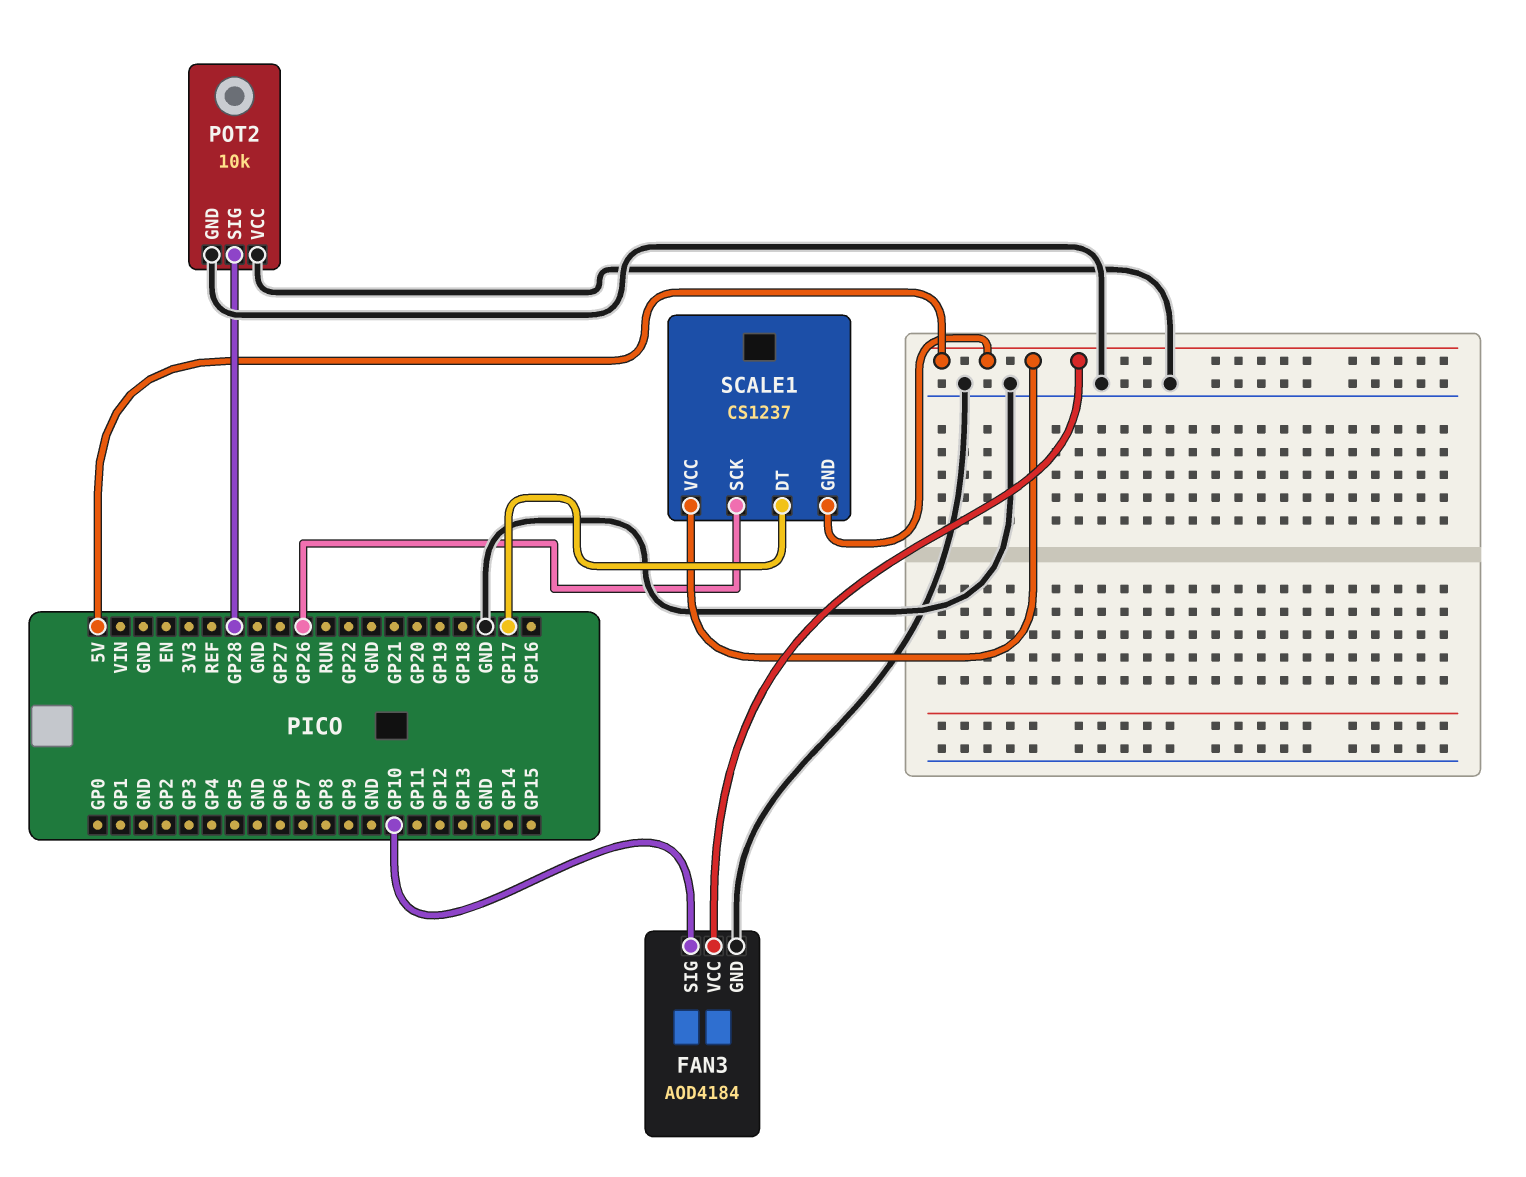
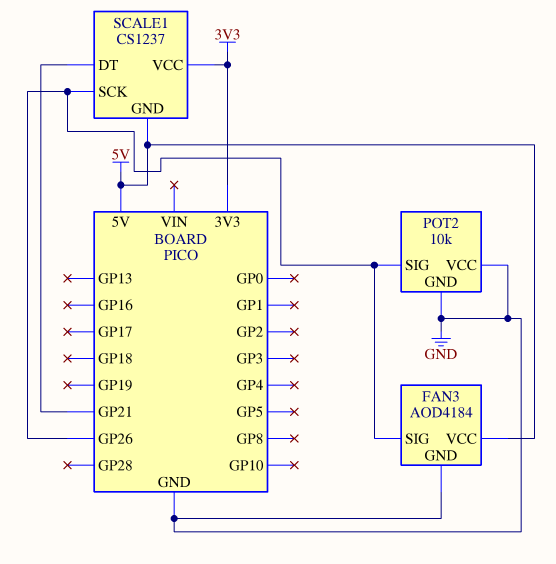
FAN3 pin SIG: GP10 -> GP26
POT2 pin SIG: GP28 -> GP26
SCALE1 pin DT: GP17 -> GP21
SCALE1 pin VCC: 5V -> 3V3

